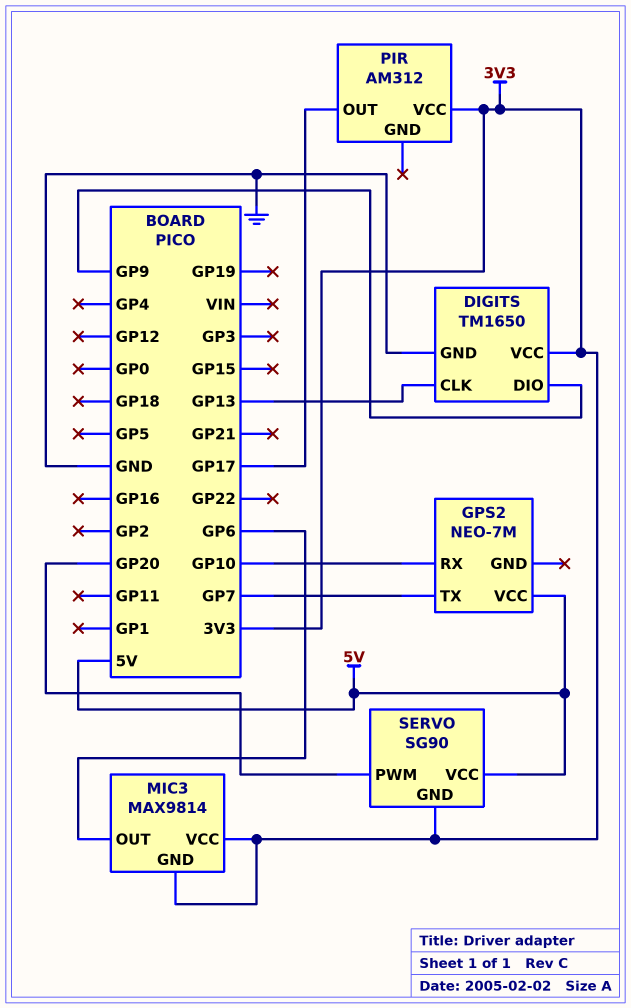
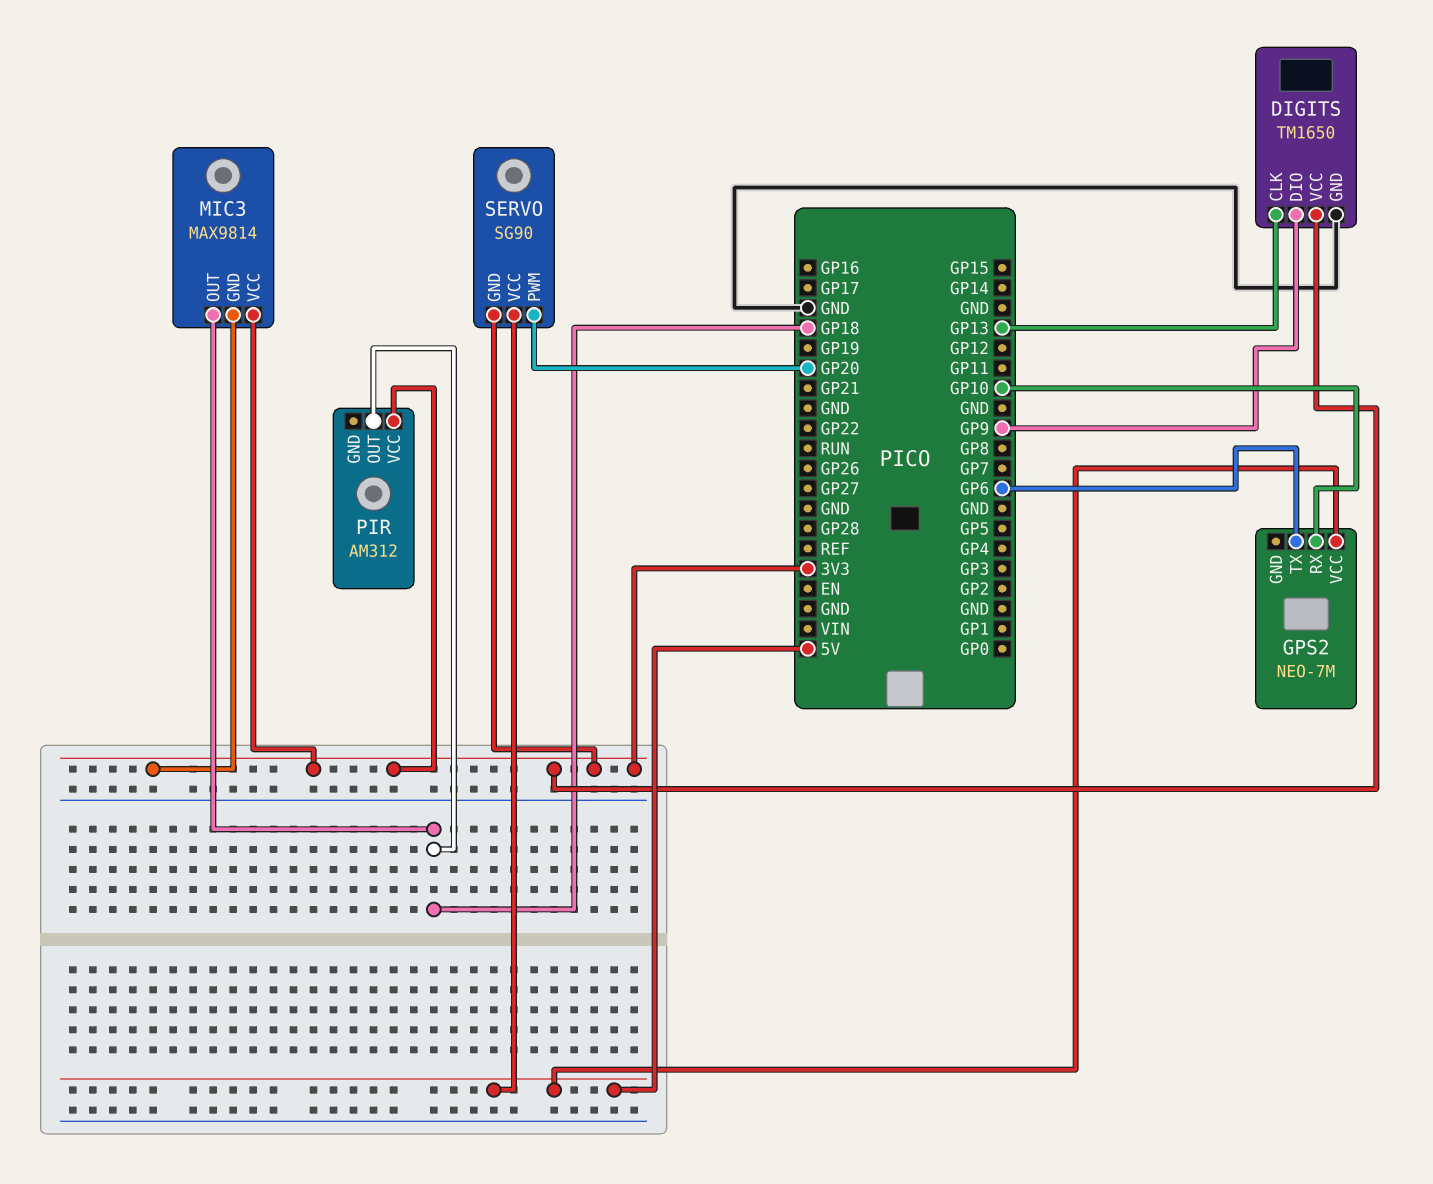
GPS2 pin TX: GP7 -> GP6
MIC3 pin OUT: GP6 -> GP18
PIR pin OUT: GP17 -> GP18

